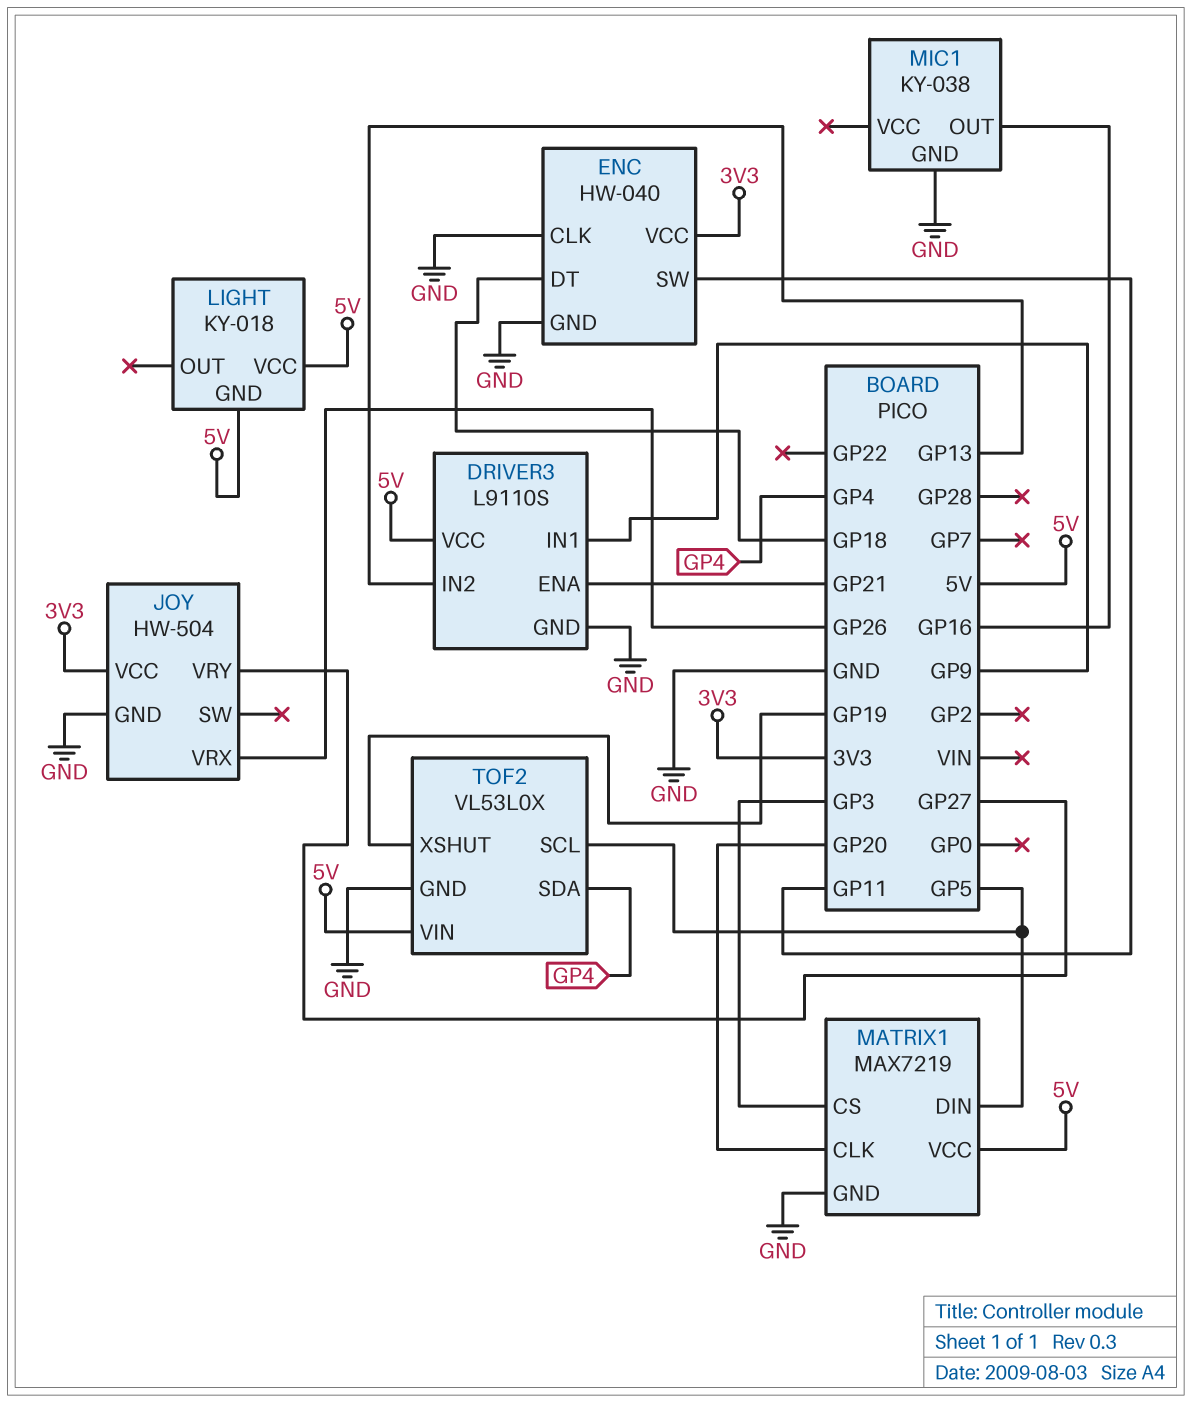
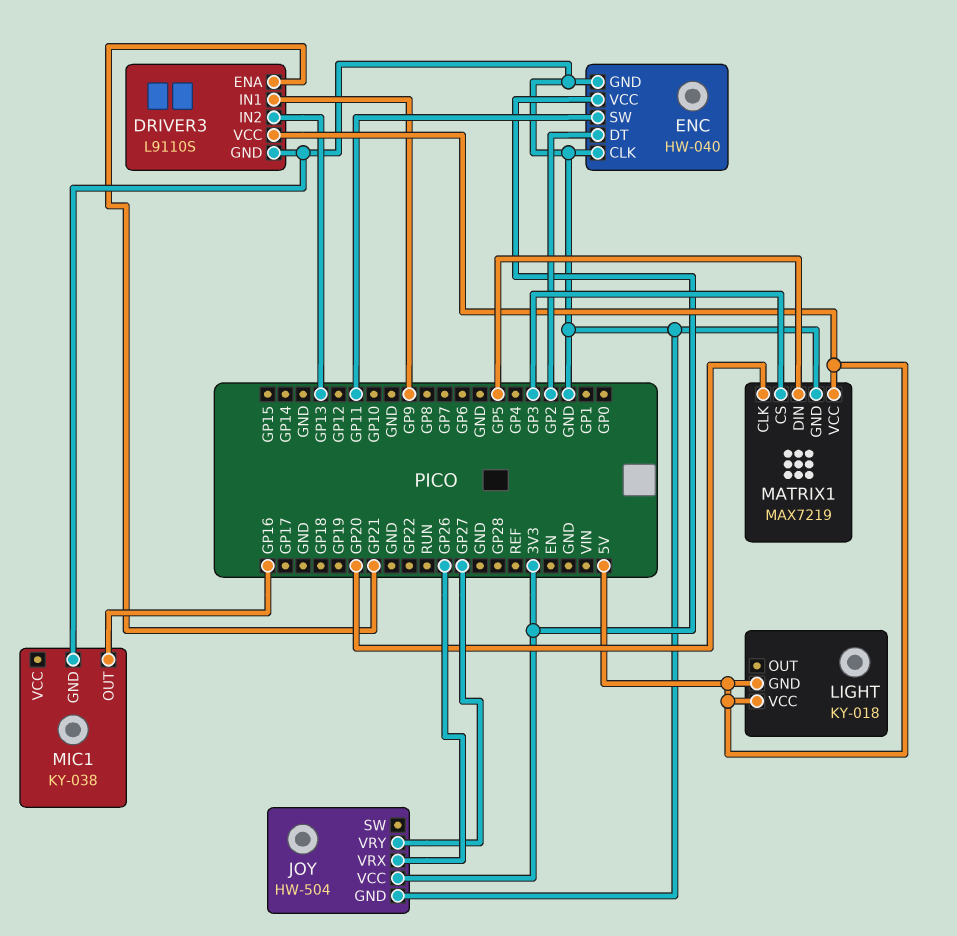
ENC pin DT: GP18 -> GP2
TOF2: VL53L0X -> none
TOF2 pin GND: GND -> none
TOF2 pin SCL: GP5 -> none
TOF2 pin SDA: GP4 -> none
TOF2 pin VIN: 5V -> none
TOF2 pin XSHUT: GP19 -> none

